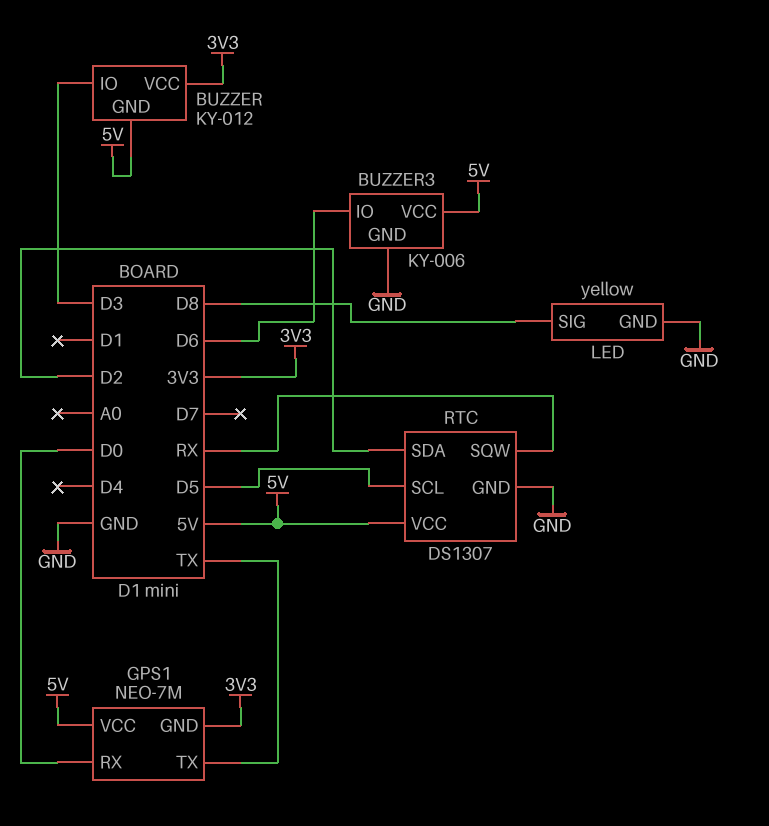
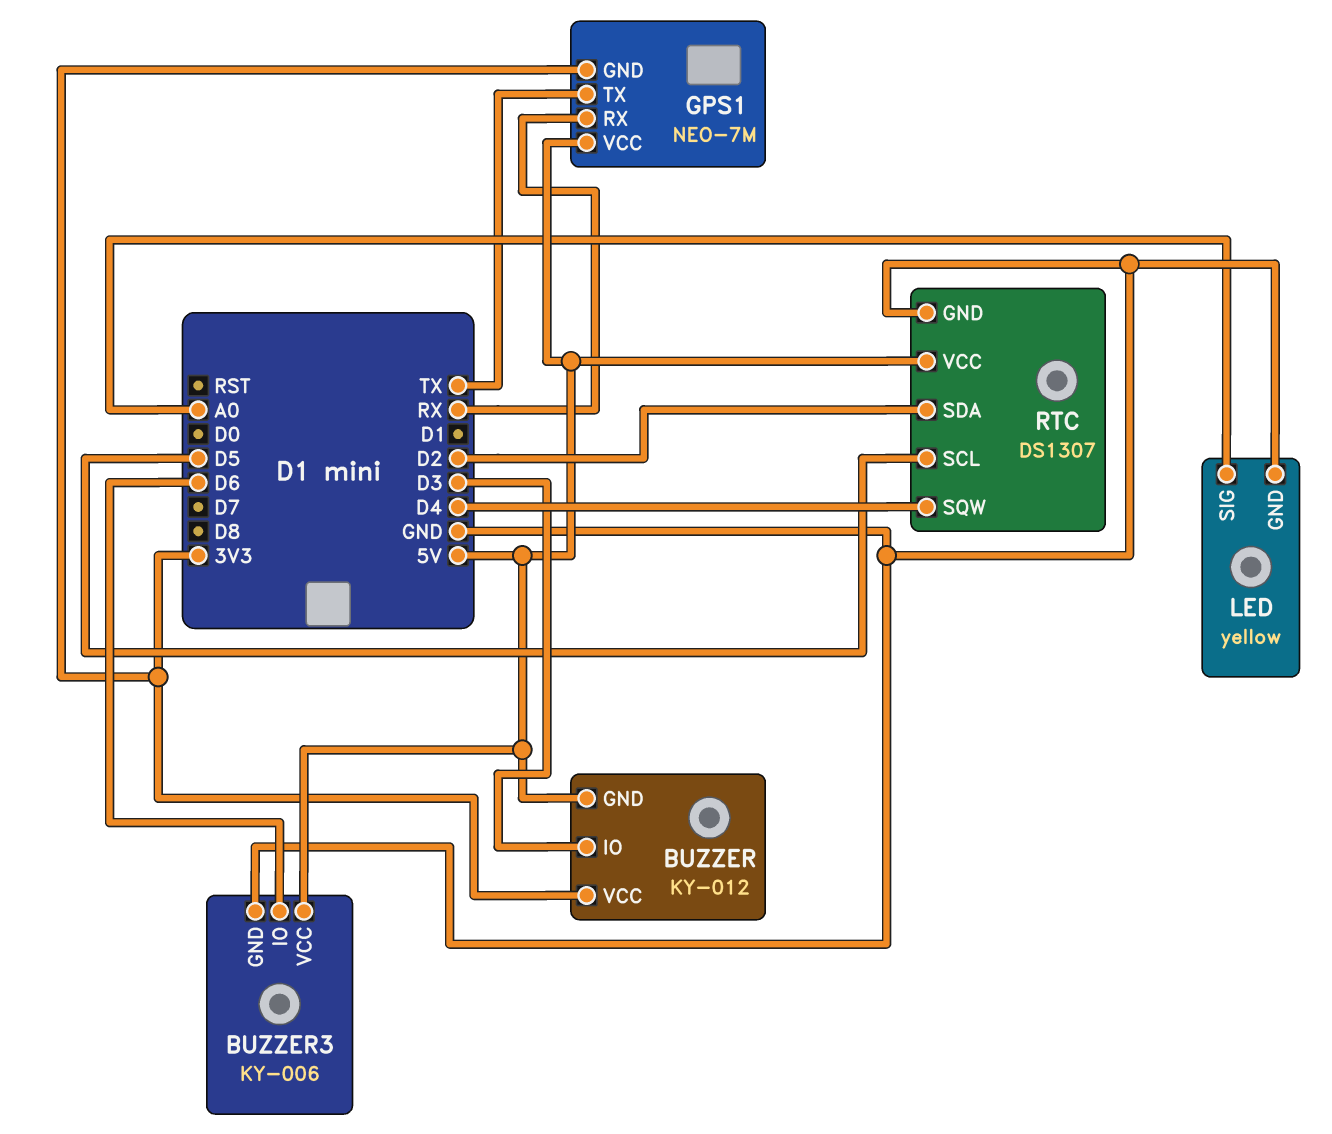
GPS1 pin RX: D0 -> RX
LED pin SIG: D8 -> A0
RTC pin SQW: RX -> D4

